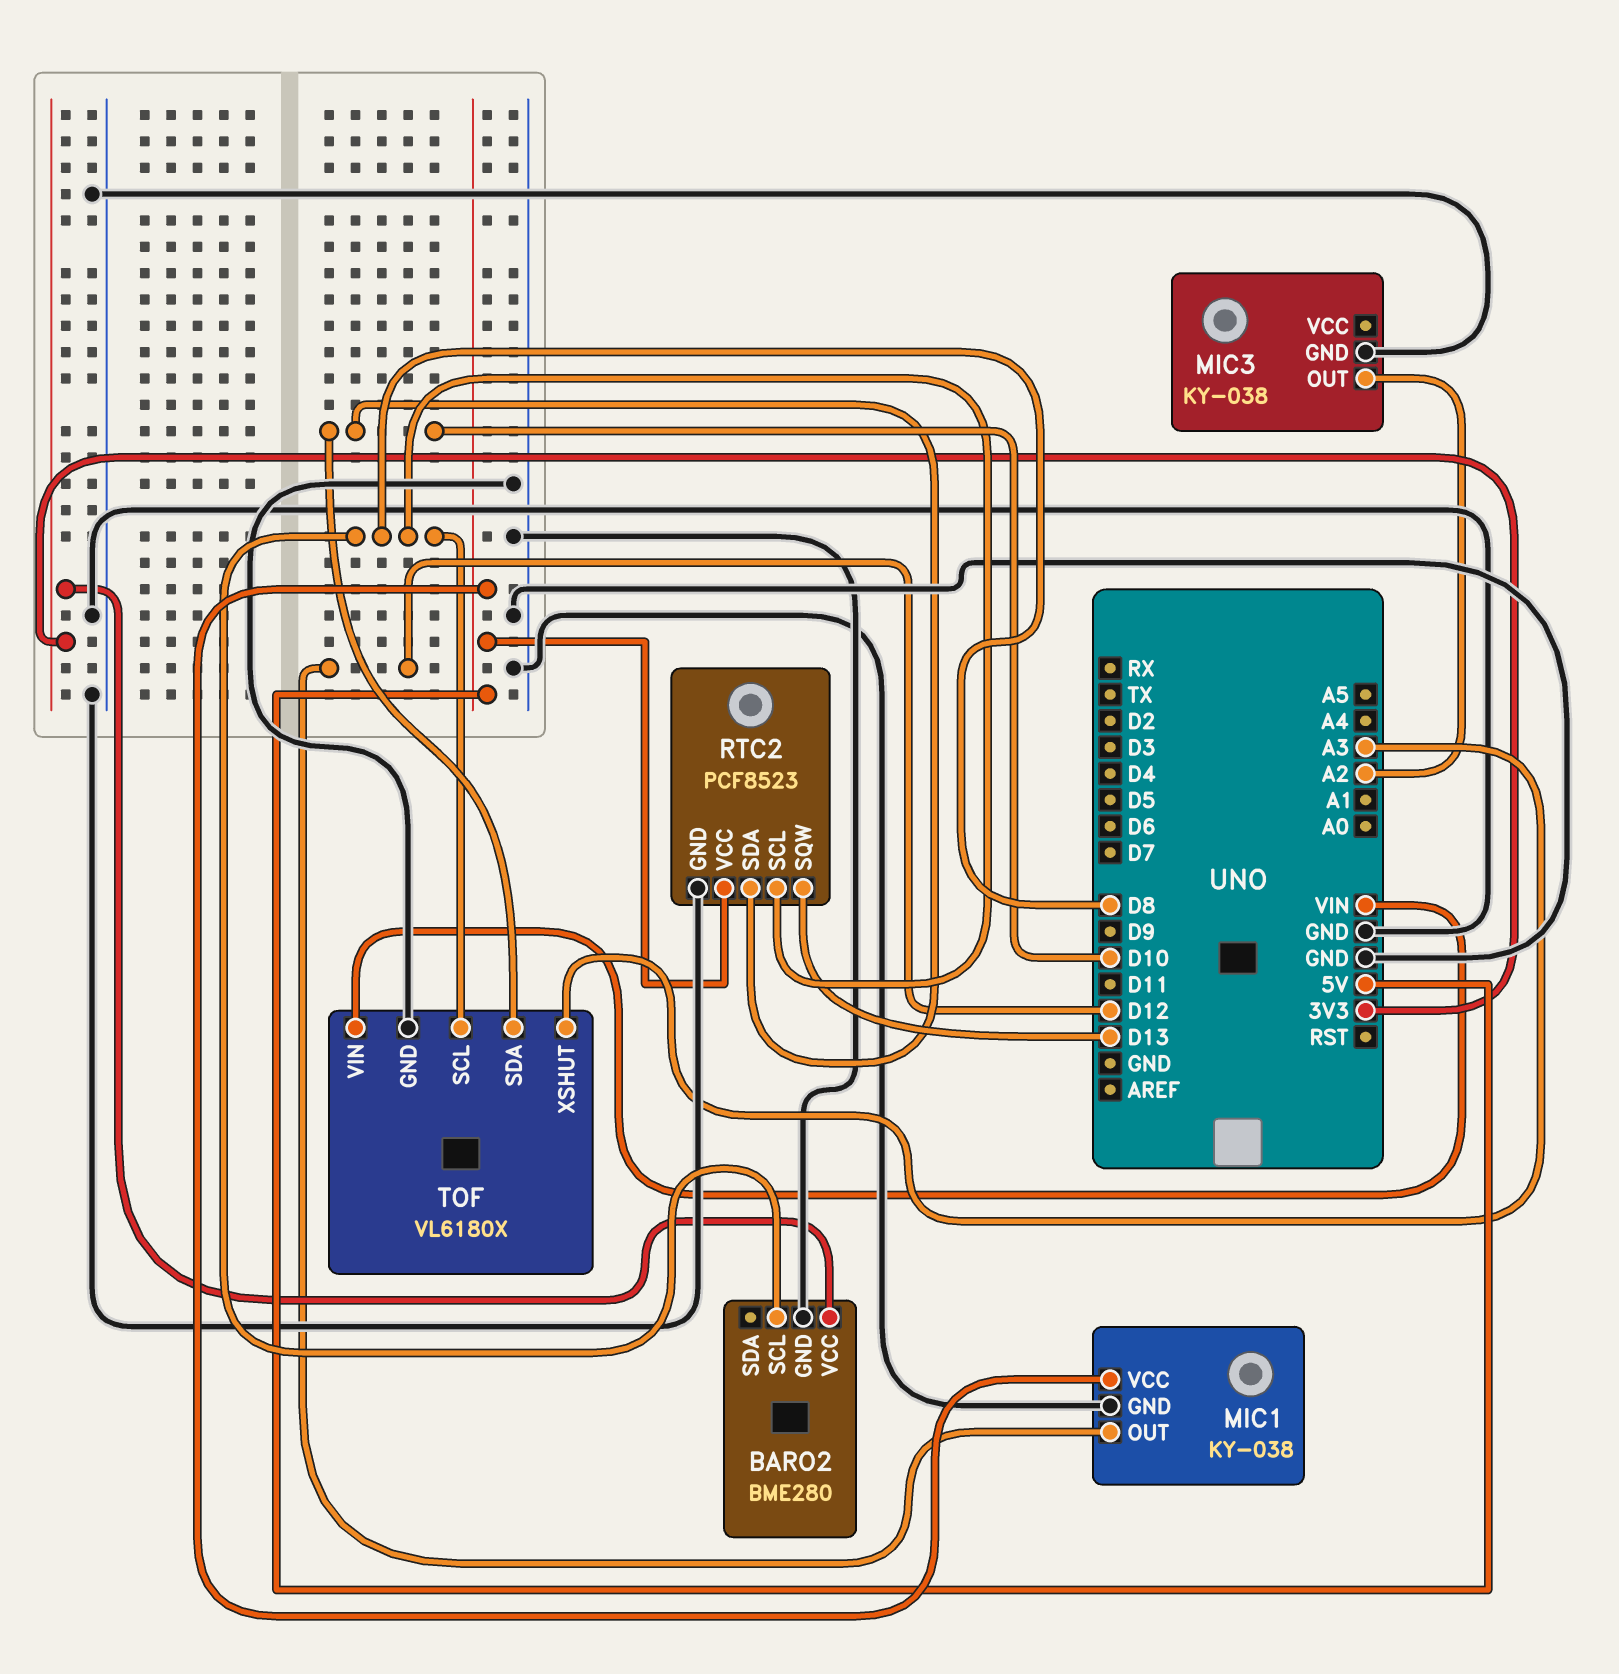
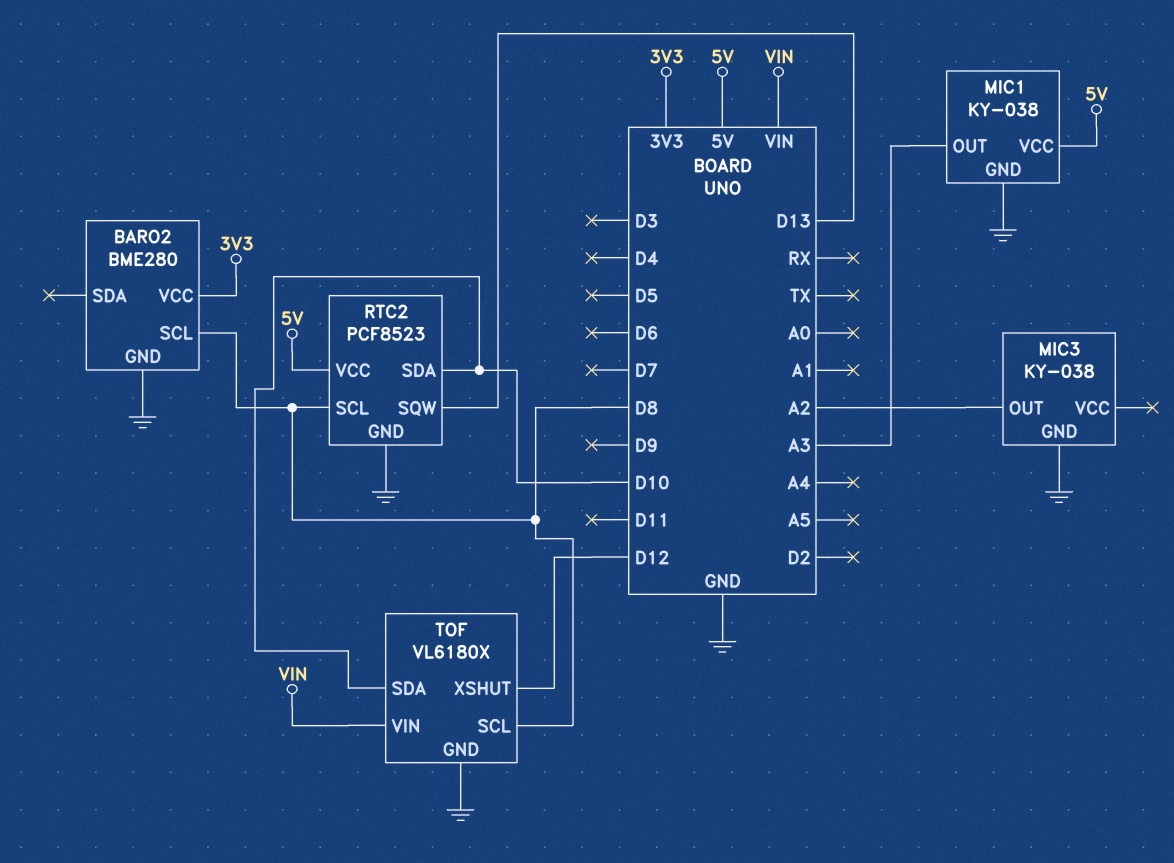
MIC1 pin OUT: D12 -> A3
TOF pin XSHUT: A3 -> D12

